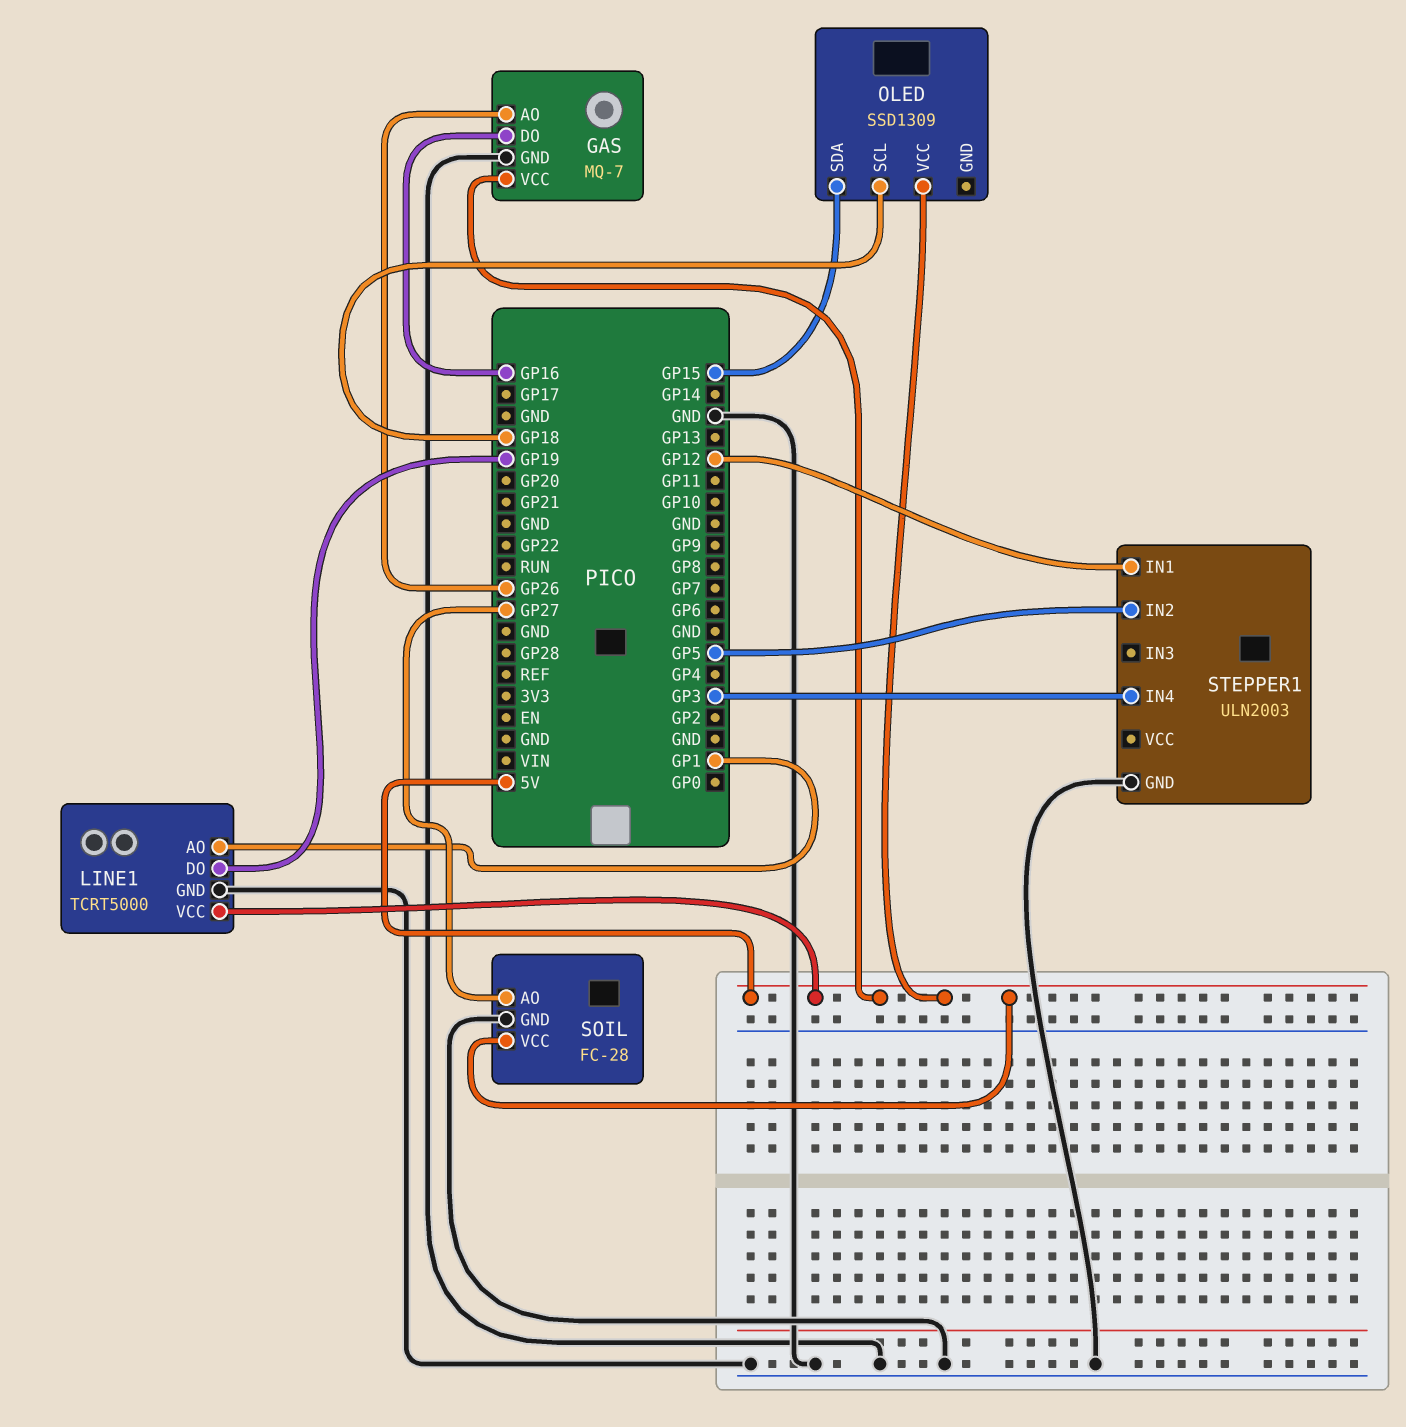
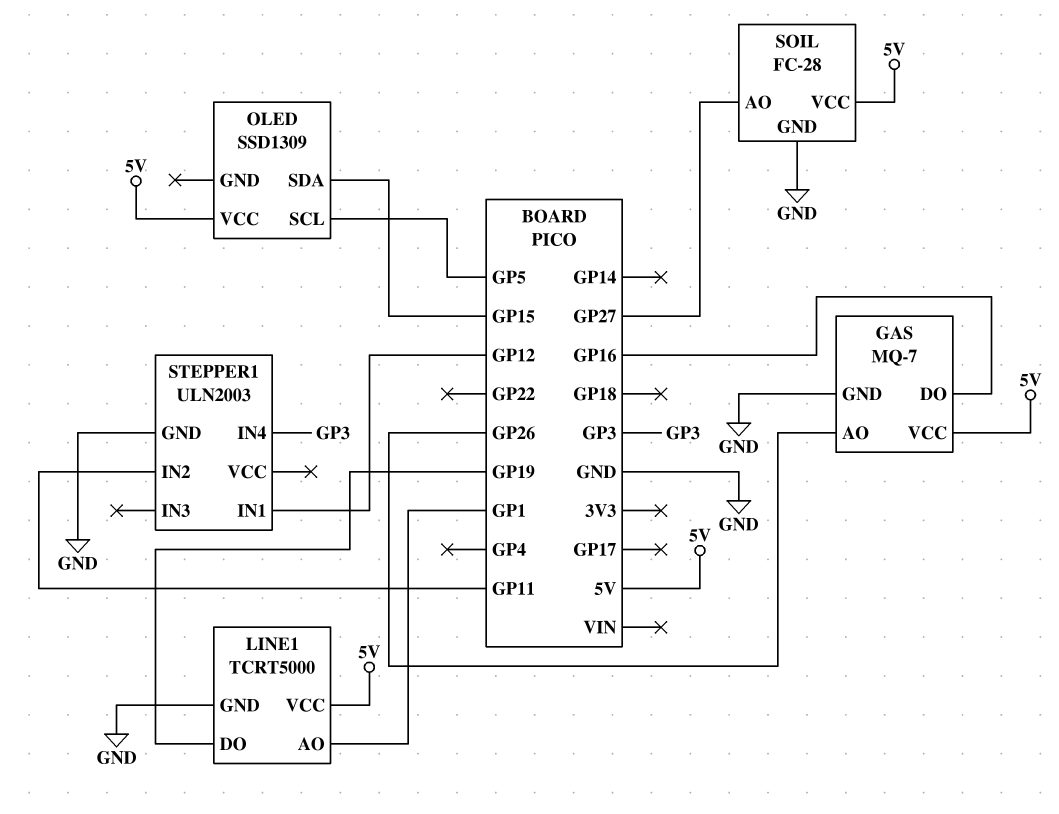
OLED pin SCL: GP18 -> GP5
STEPPER1 pin IN2: GP5 -> GP11

